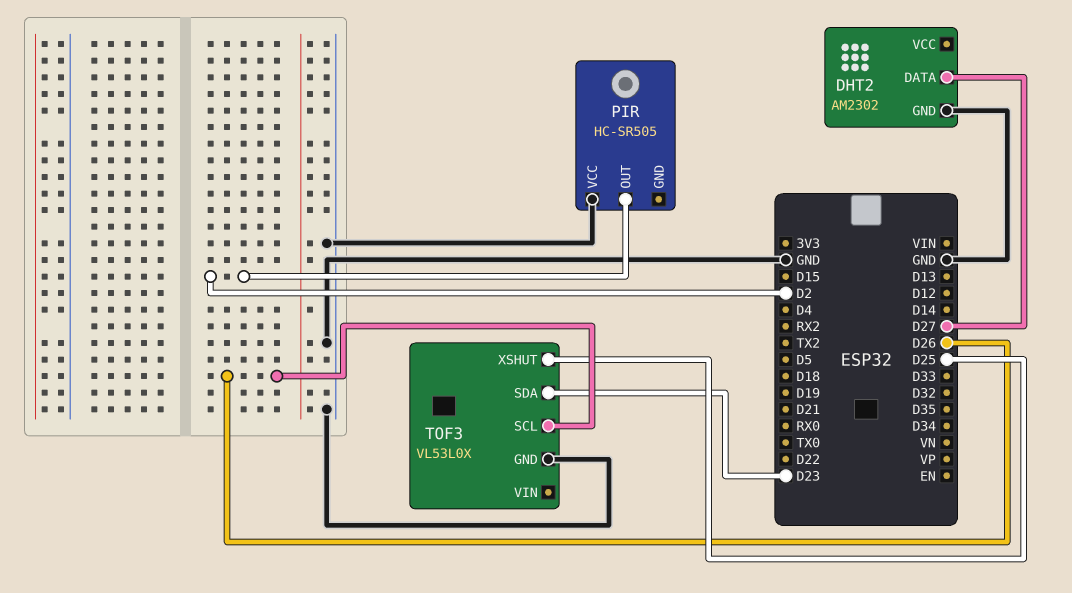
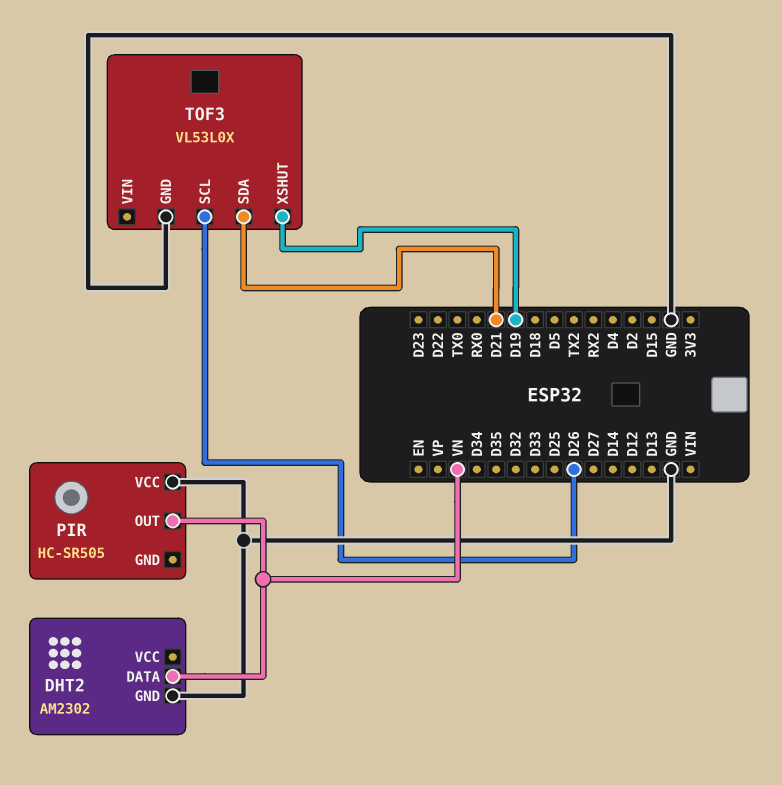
DHT2 pin DATA: D27 -> VN
PIR pin OUT: D2 -> VN
TOF3 pin SDA: D23 -> D21
TOF3 pin XSHUT: D25 -> D19

